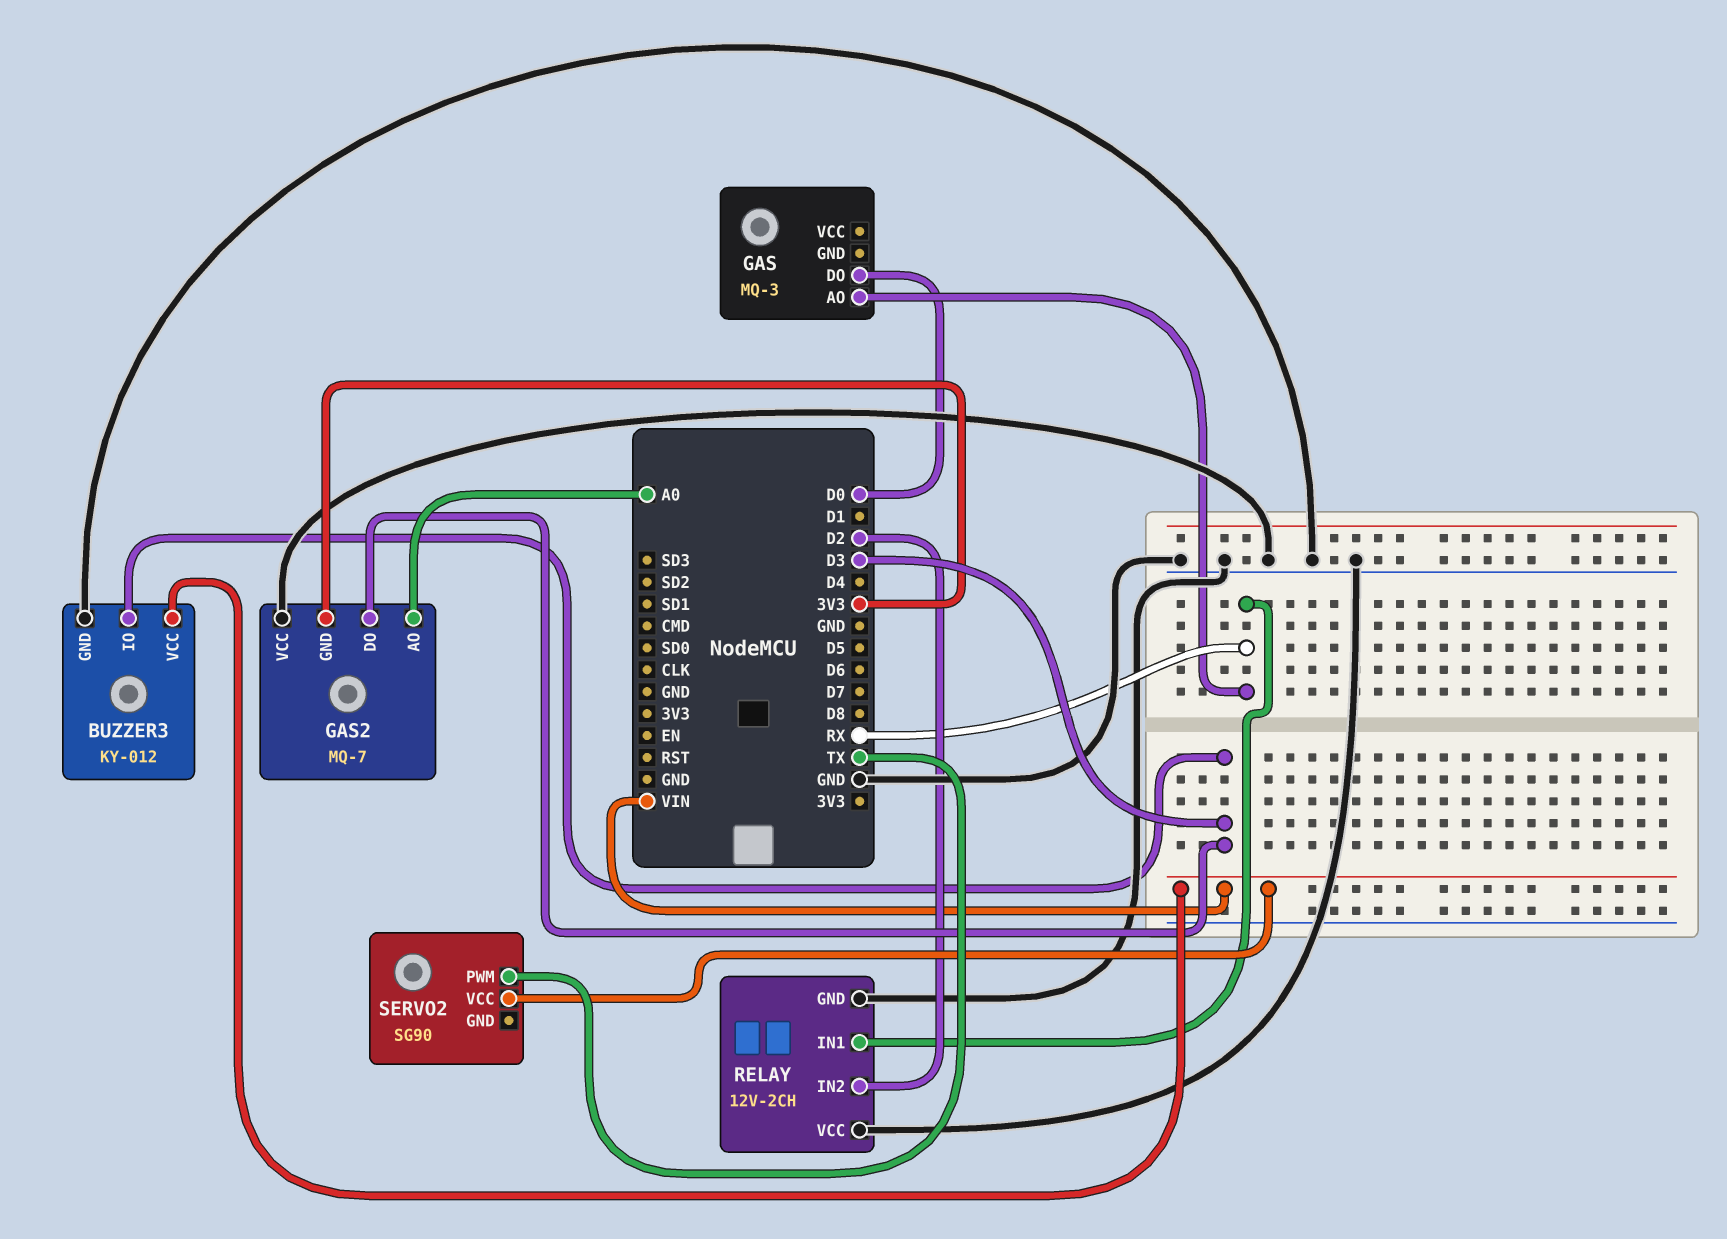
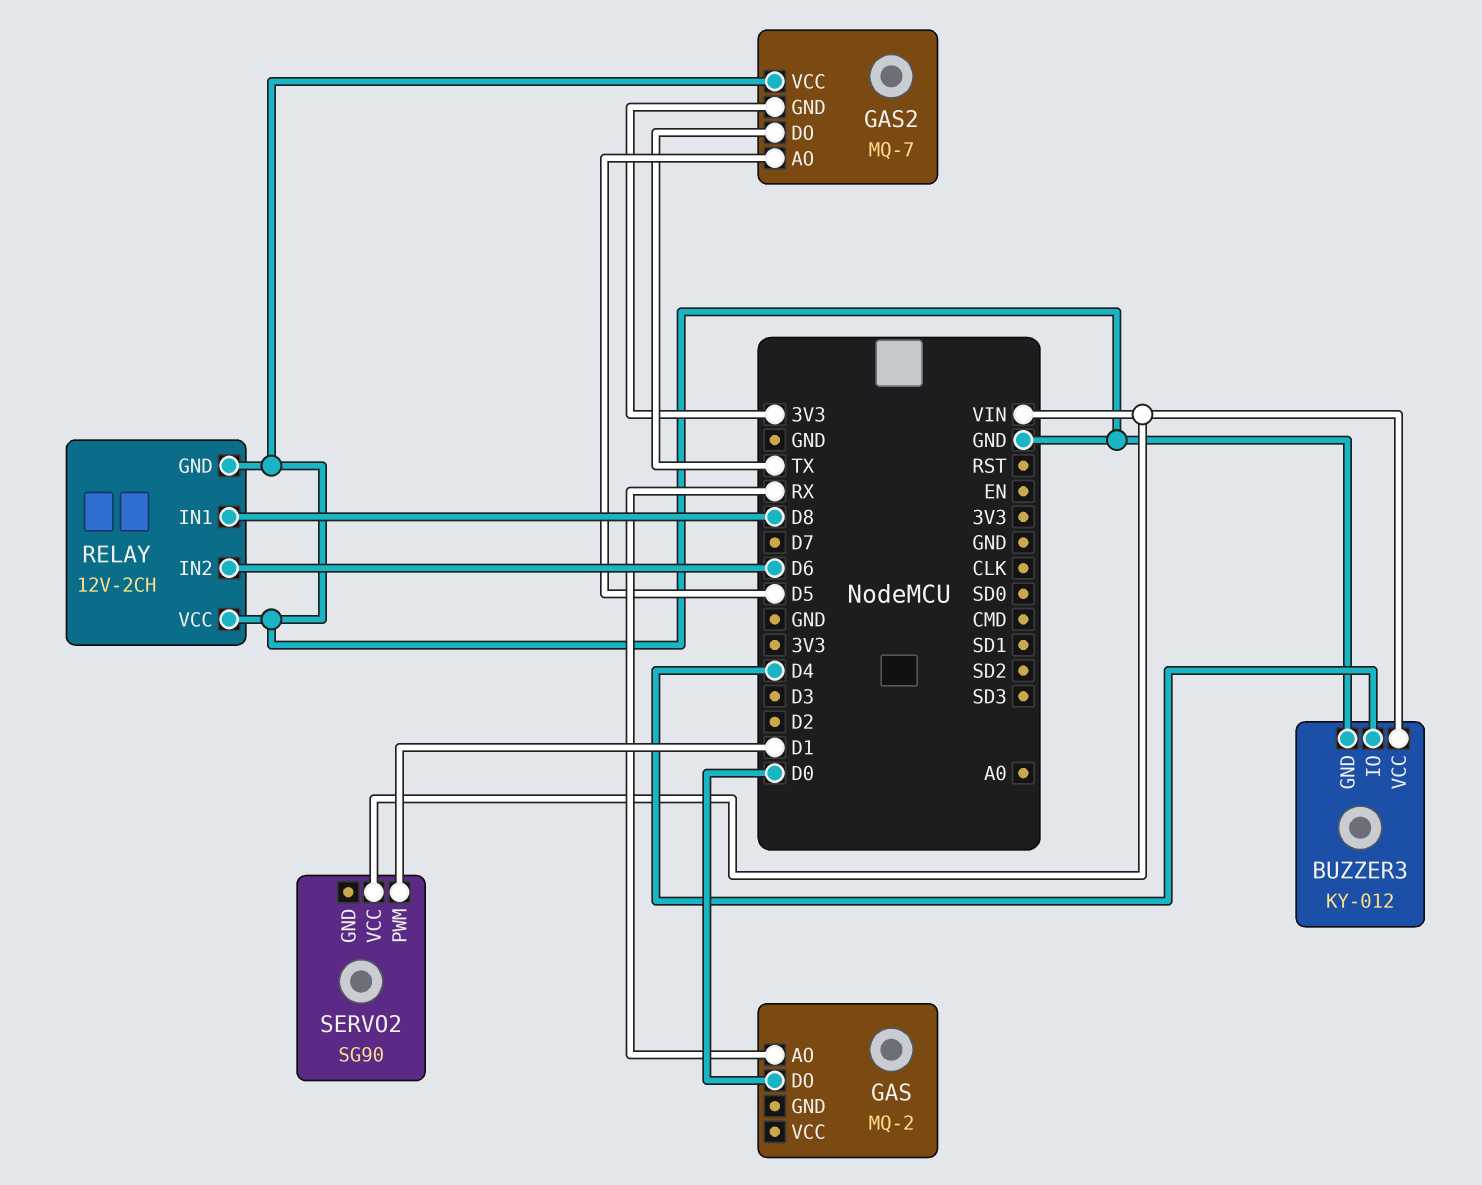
BUZZER3 pin IO: D3 -> D4
GAS: MQ-3 -> MQ-2
GAS2 pin AO: A0 -> D5
GAS2 pin DO: D3 -> TX
RELAY pin IN1: RX -> D8
RELAY pin IN2: D2 -> D6
SERVO2 pin PWM: TX -> D1

